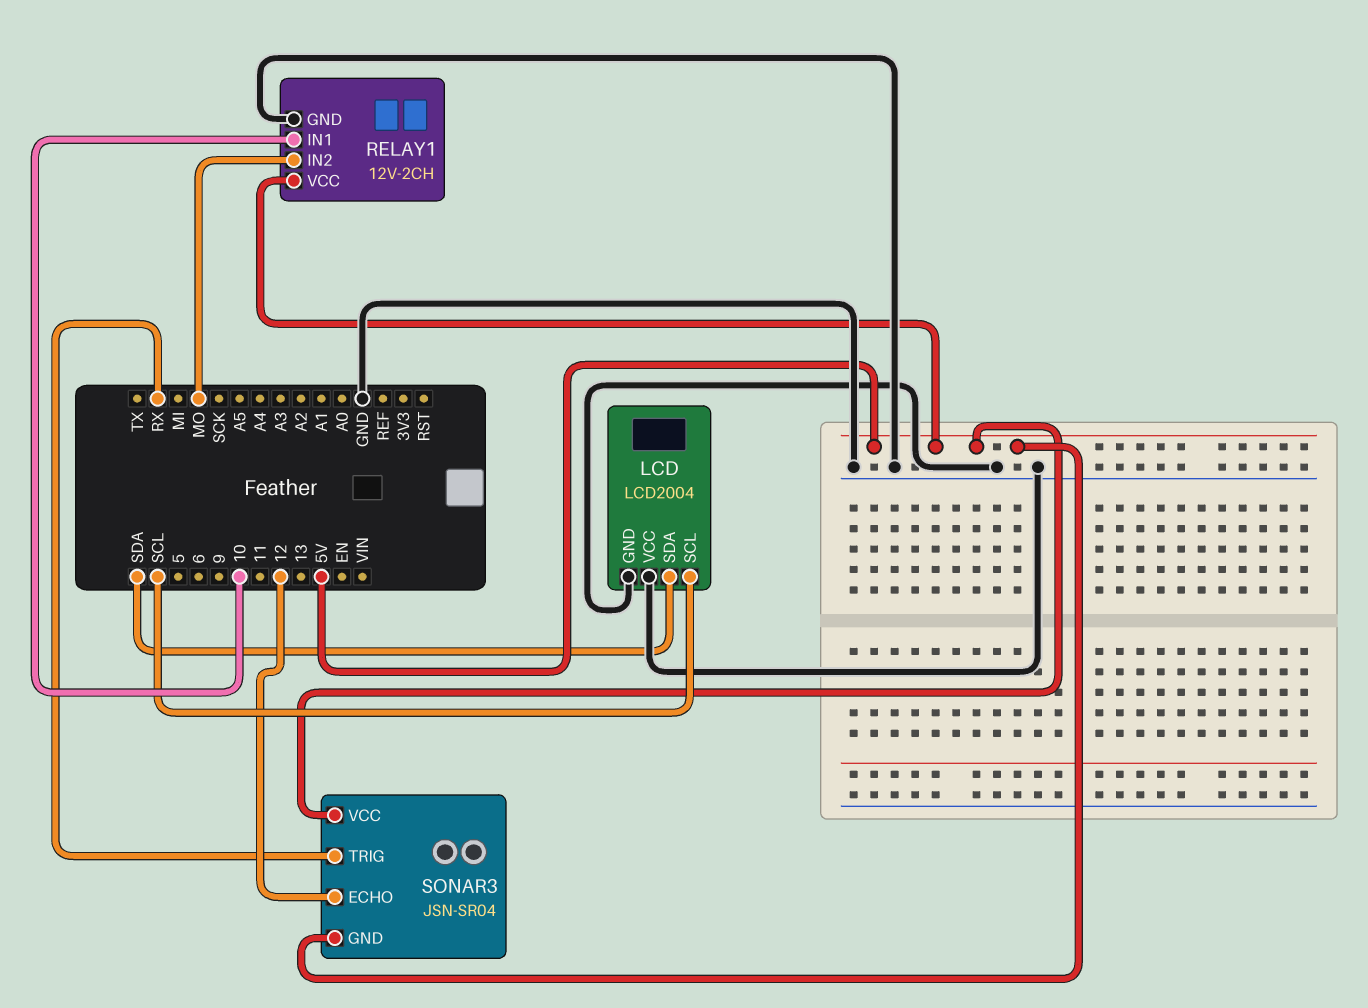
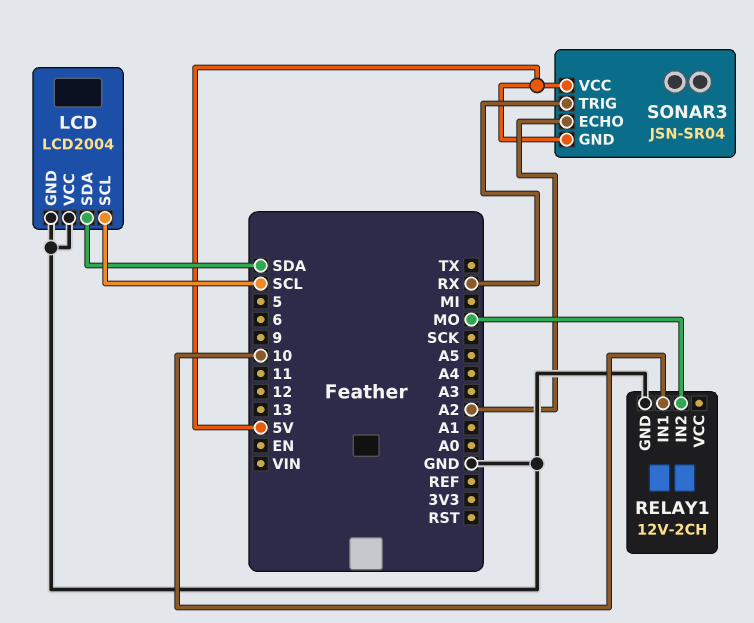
RELAY1 pin VCC: 5V -> none
SONAR3 pin ECHO: 12 -> A2

